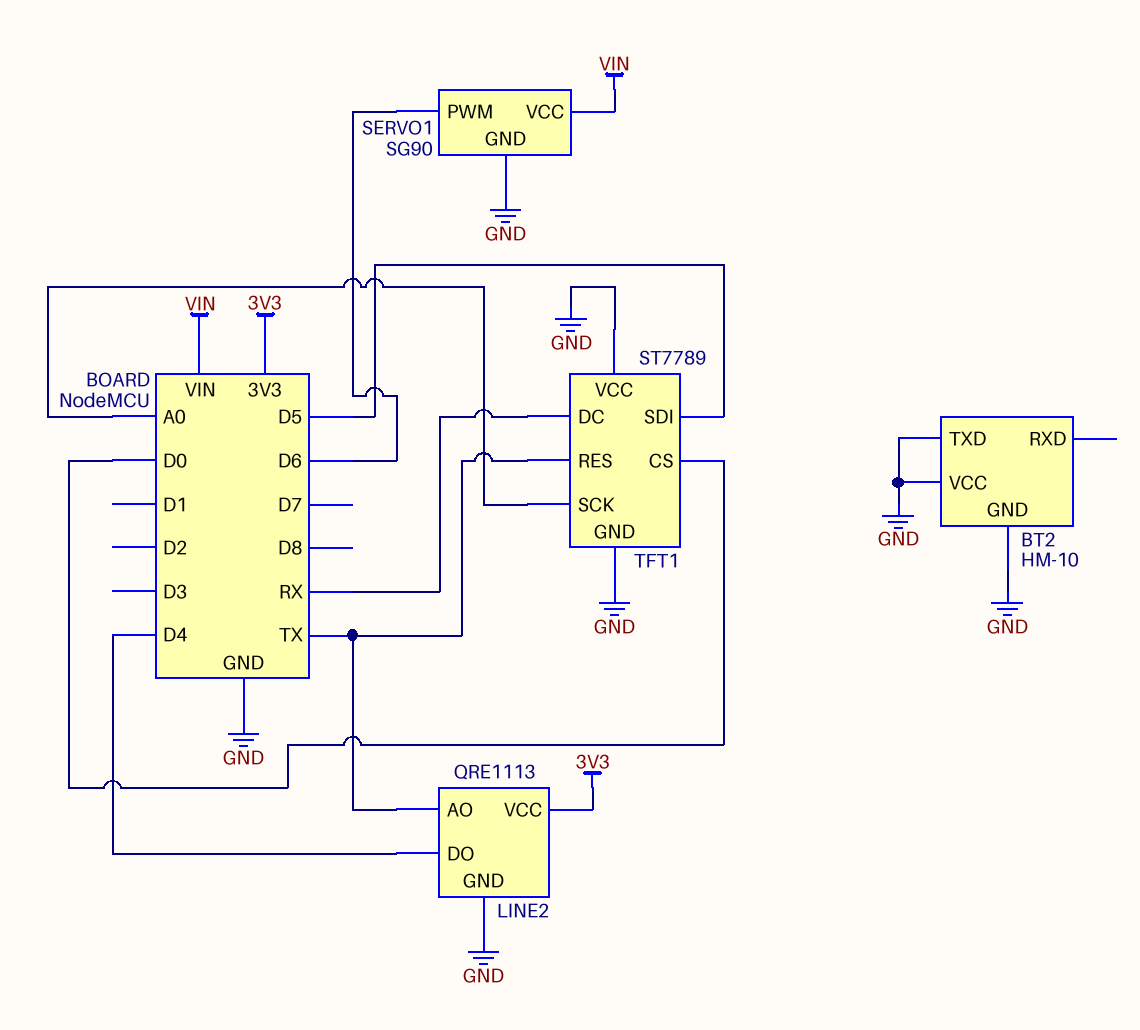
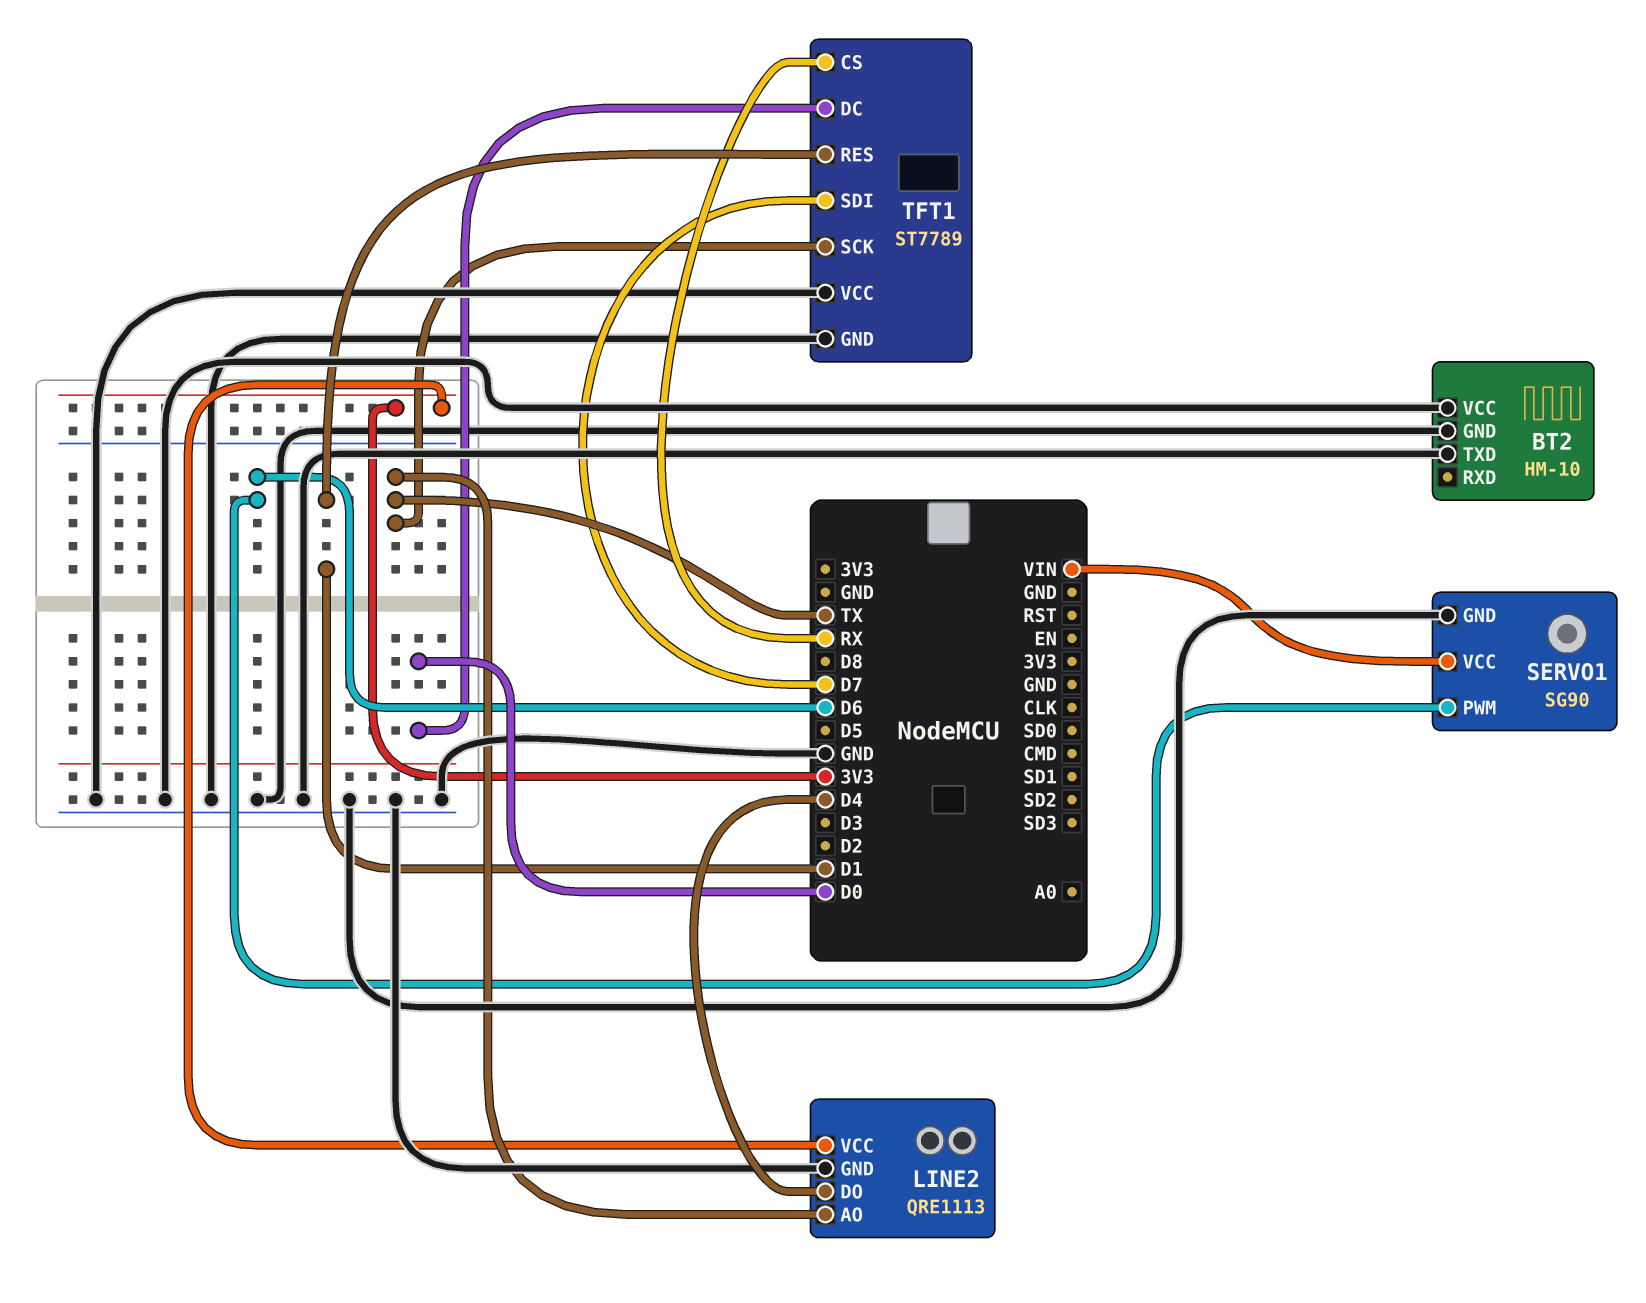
TFT1 pin CS: D0 -> RX
TFT1 pin DC: RX -> D0
TFT1 pin RES: TX -> D1
TFT1 pin SCK: A0 -> TX
TFT1 pin SDI: D5 -> D7

